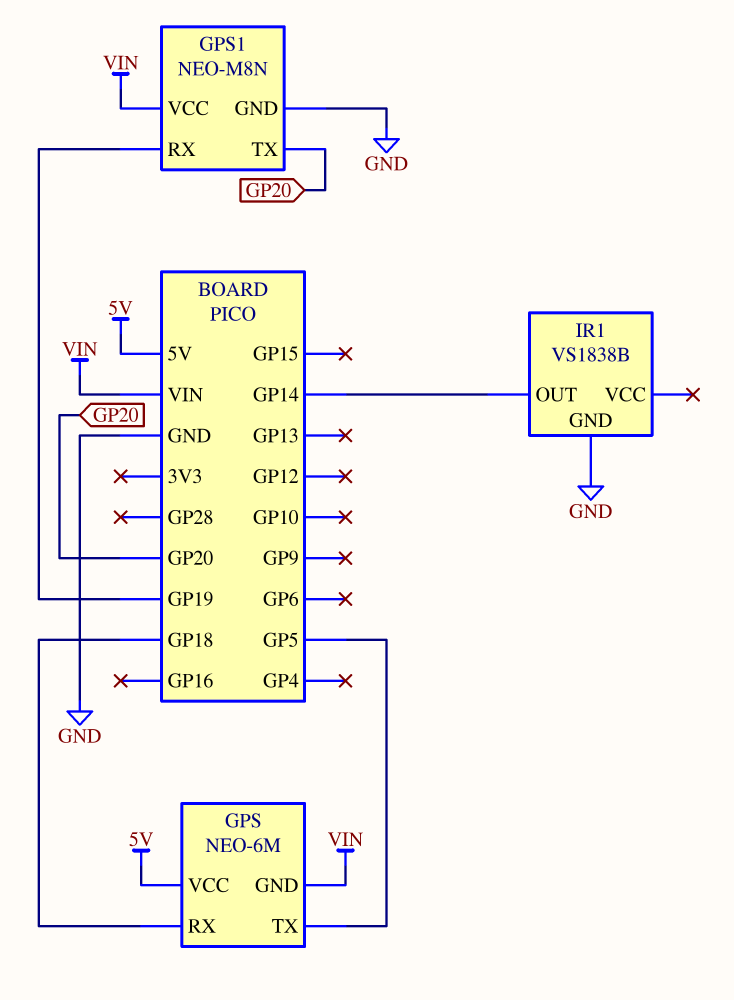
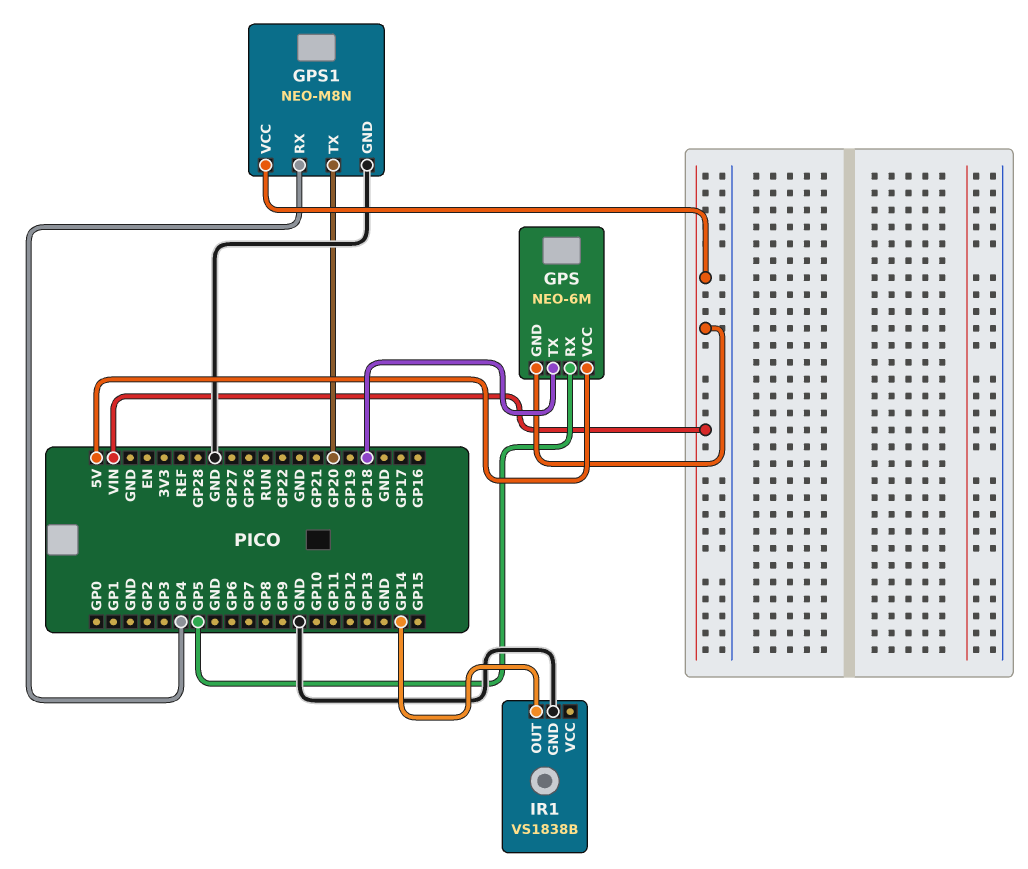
GPS pin RX: GP18 -> GP5
GPS pin TX: GP5 -> GP18
GPS1 pin RX: GP19 -> GP4

